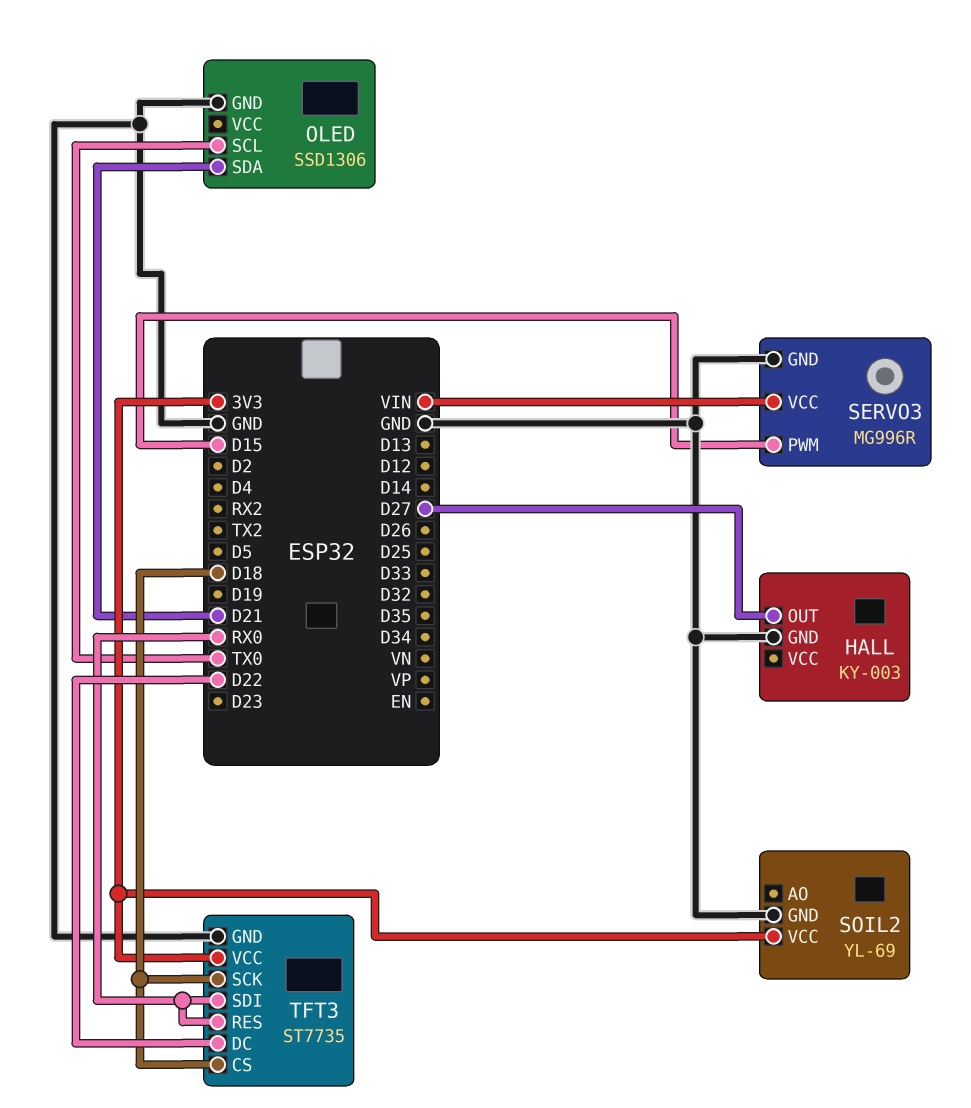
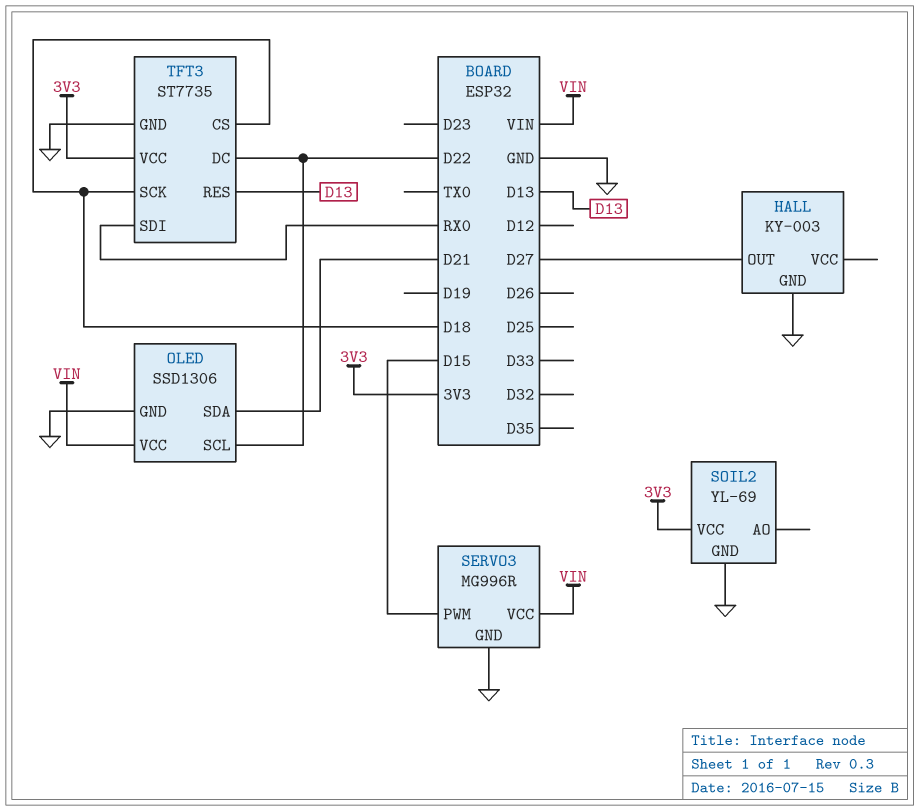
OLED pin SCL: TX0 -> D22
OLED pin VCC: none -> VIN
TFT3 pin RES: RX0 -> D13

